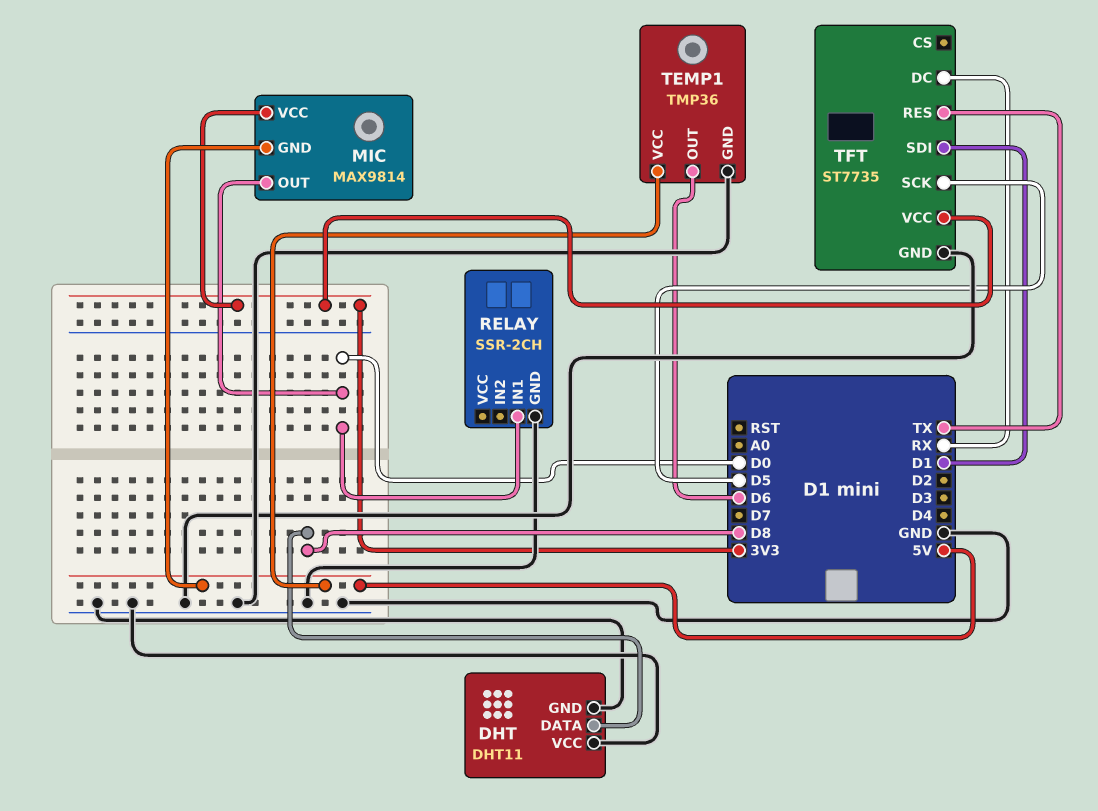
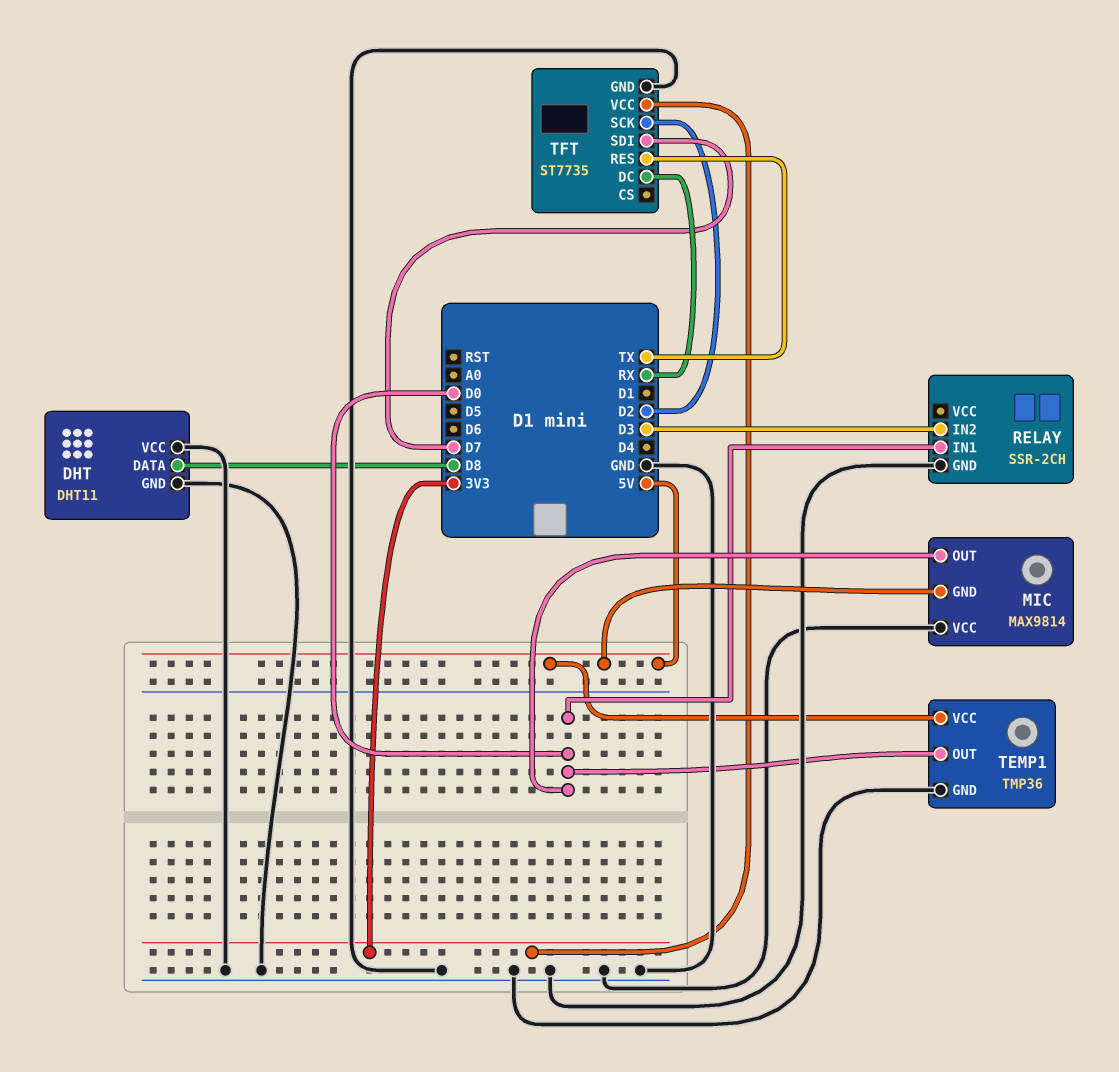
MIC pin VCC: 3V3 -> GND
RELAY pin IN2: none -> D3
TEMP1 pin OUT: D6 -> D0
TFT pin SCK: D5 -> D2
TFT pin SDI: D1 -> D7

